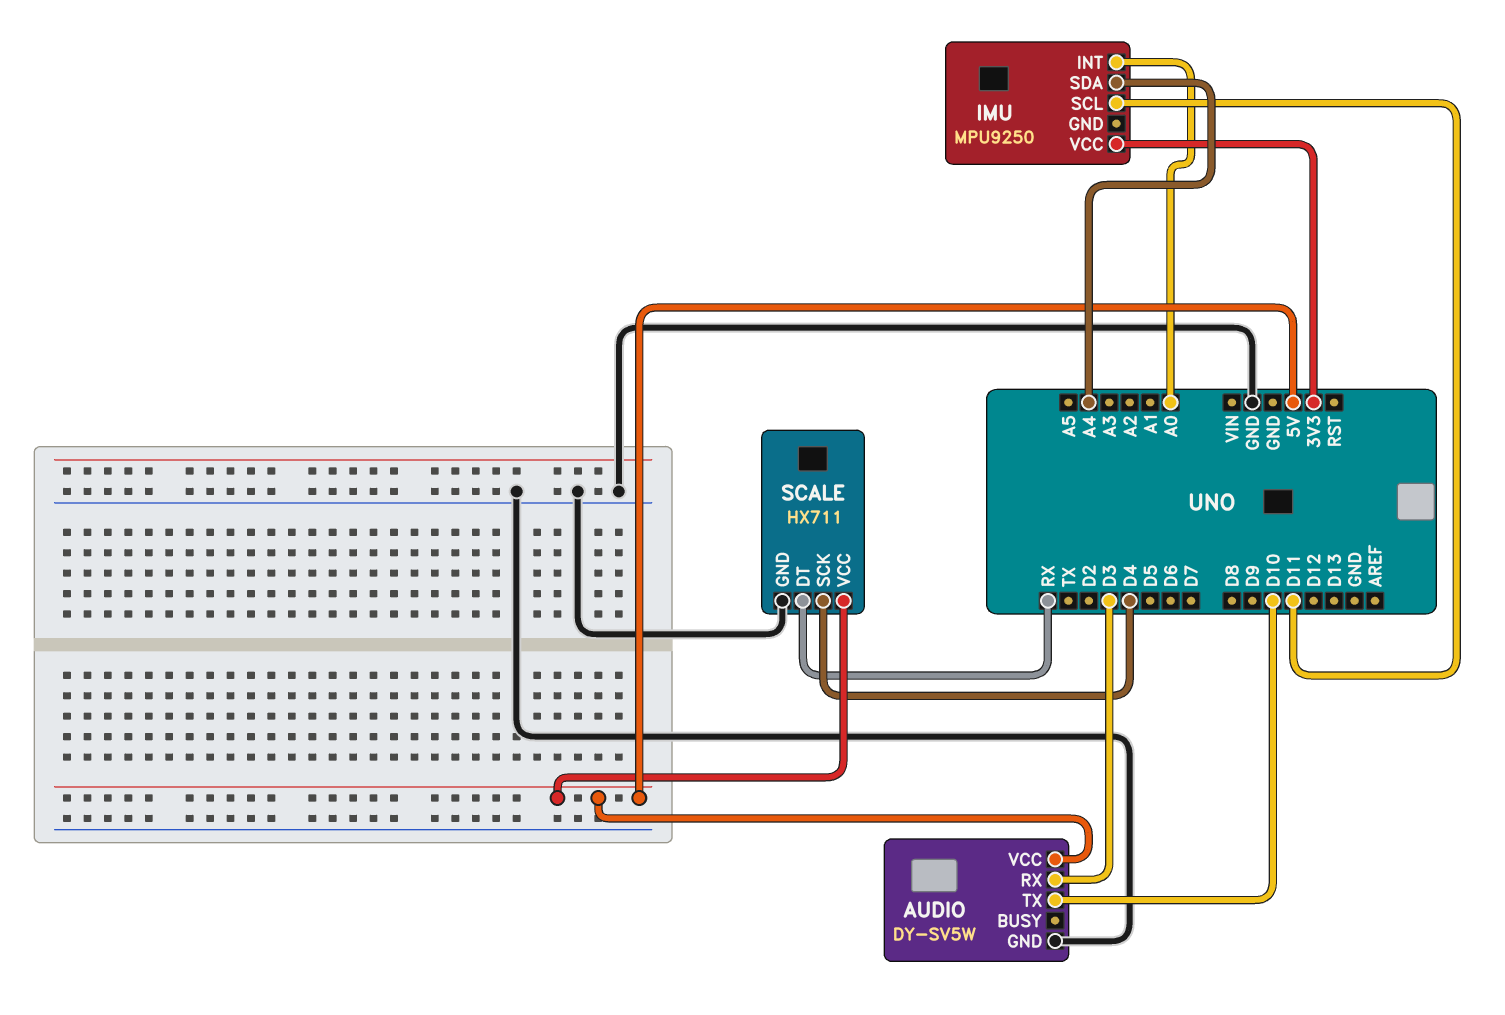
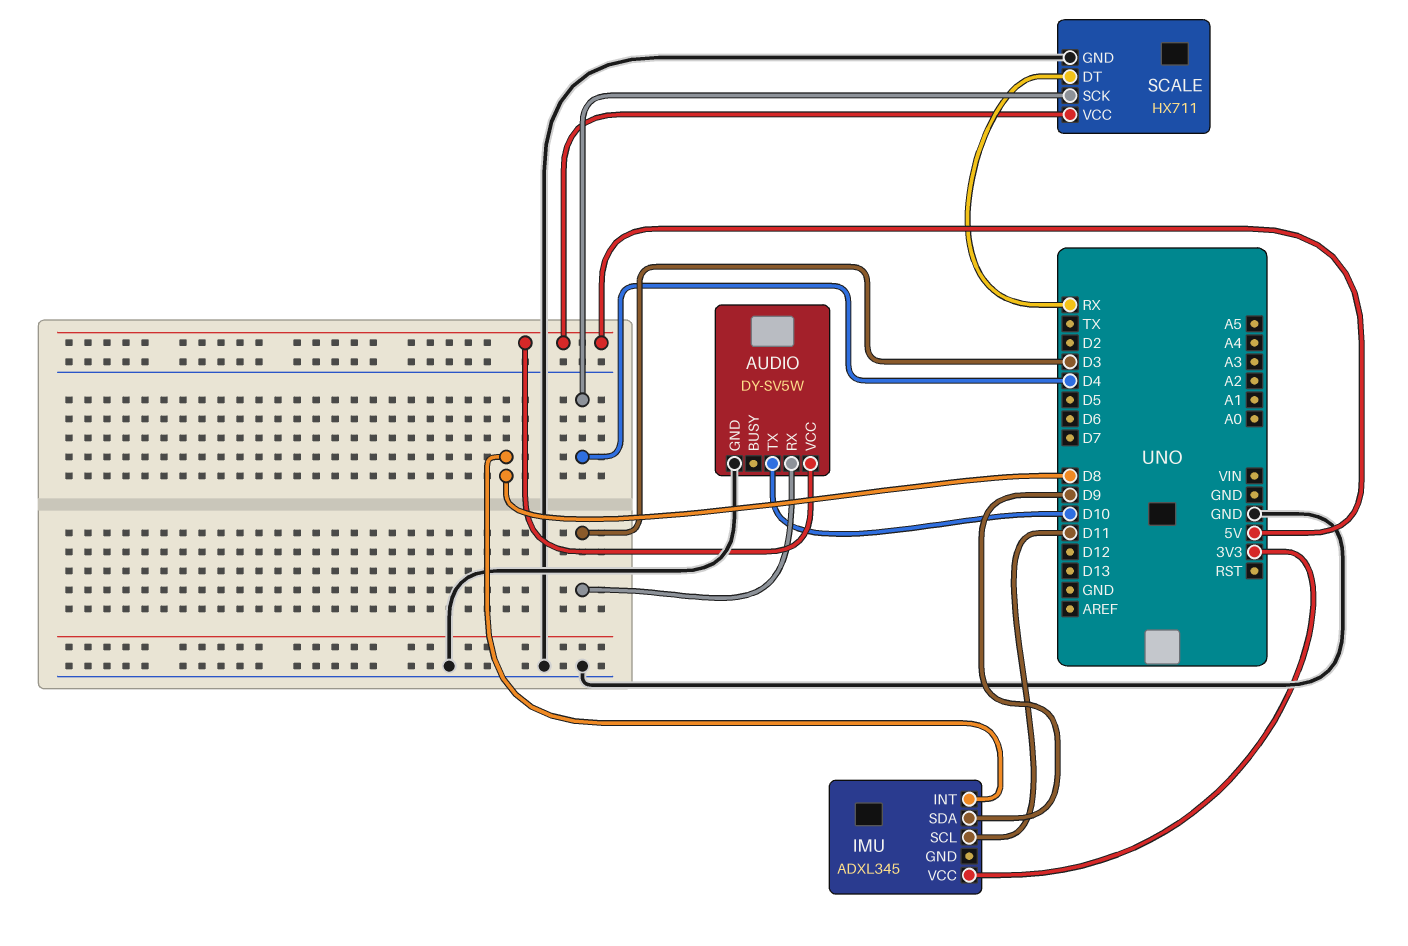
IMU: MPU9250 -> ADXL345
IMU pin INT: A0 -> D8
IMU pin SDA: A4 -> D9

